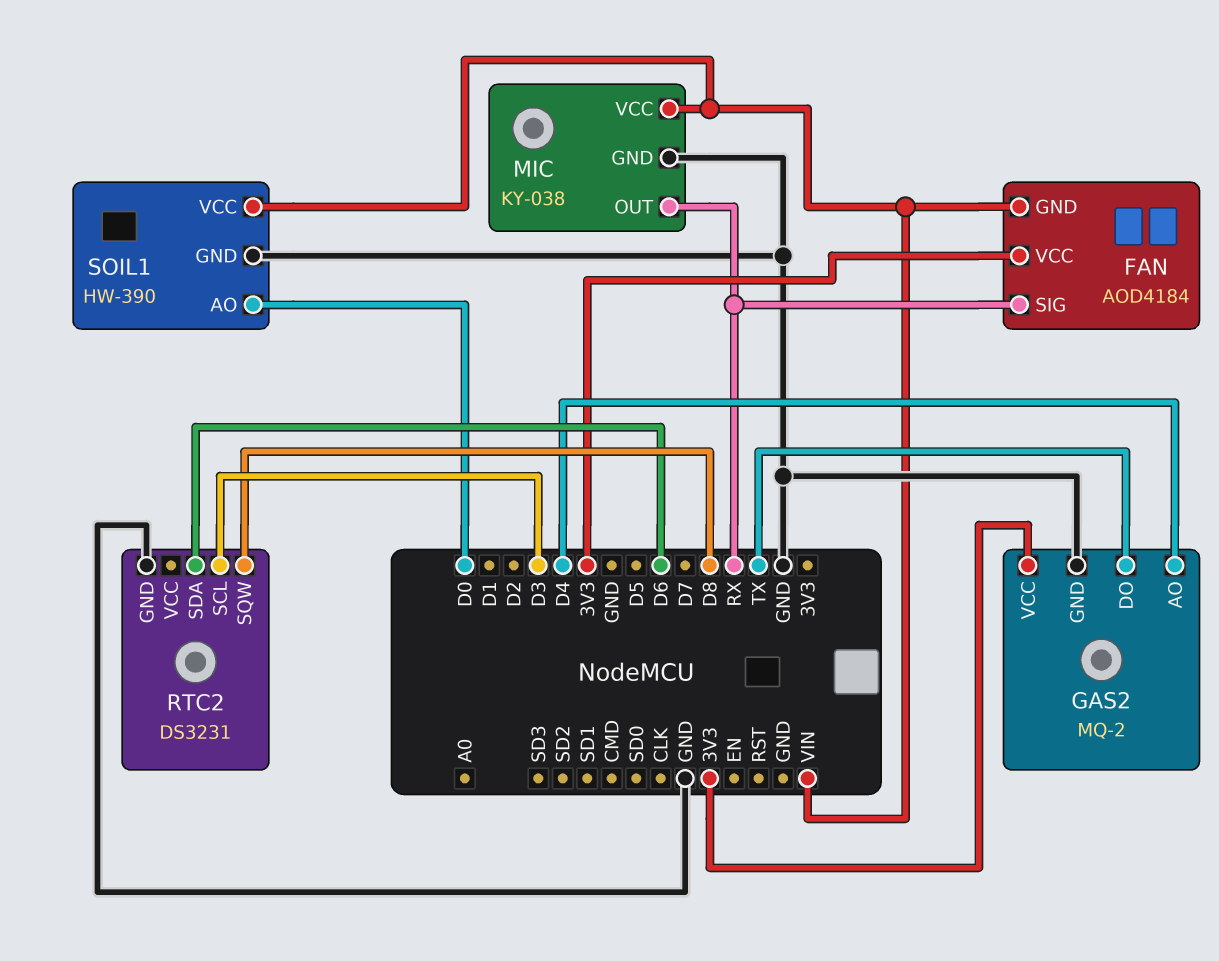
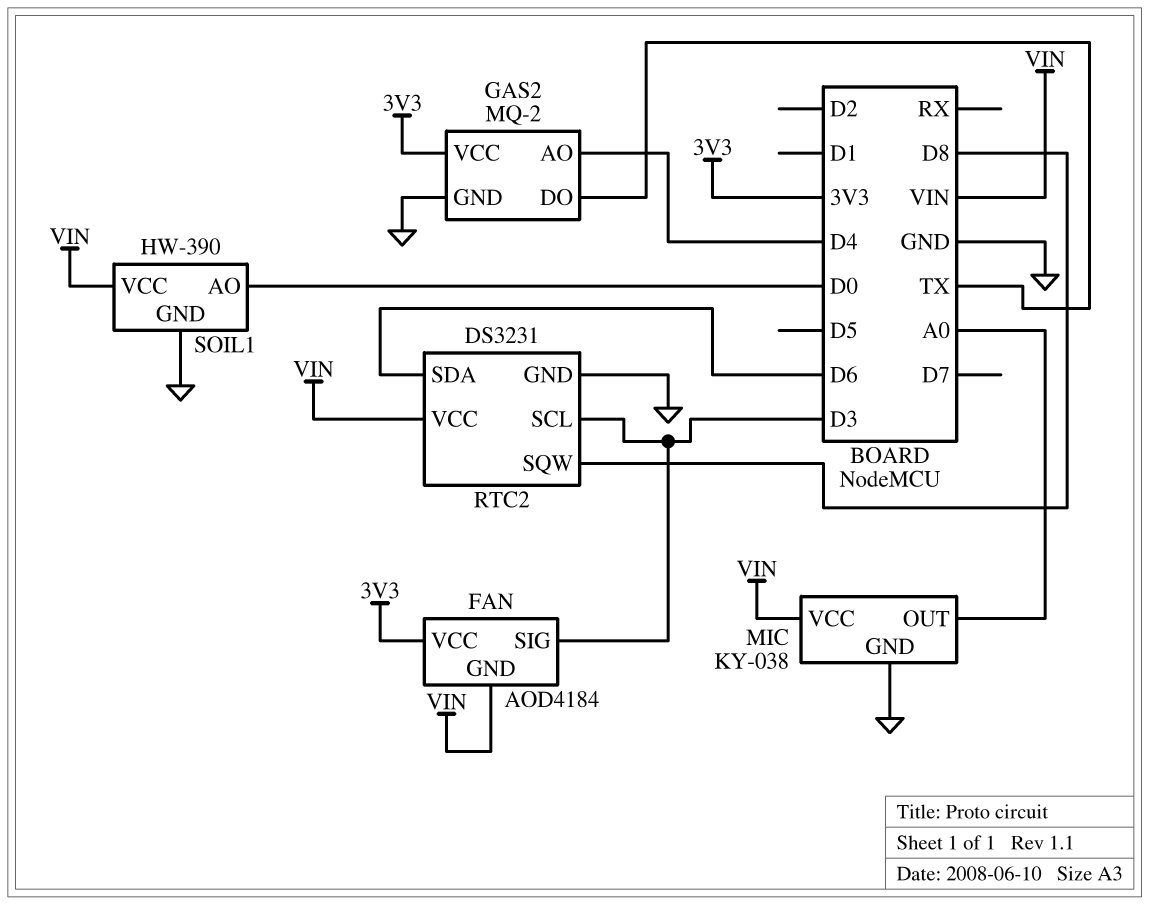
FAN pin SIG: RX -> D3
MIC pin OUT: RX -> A0
RTC2 pin VCC: none -> VIN

